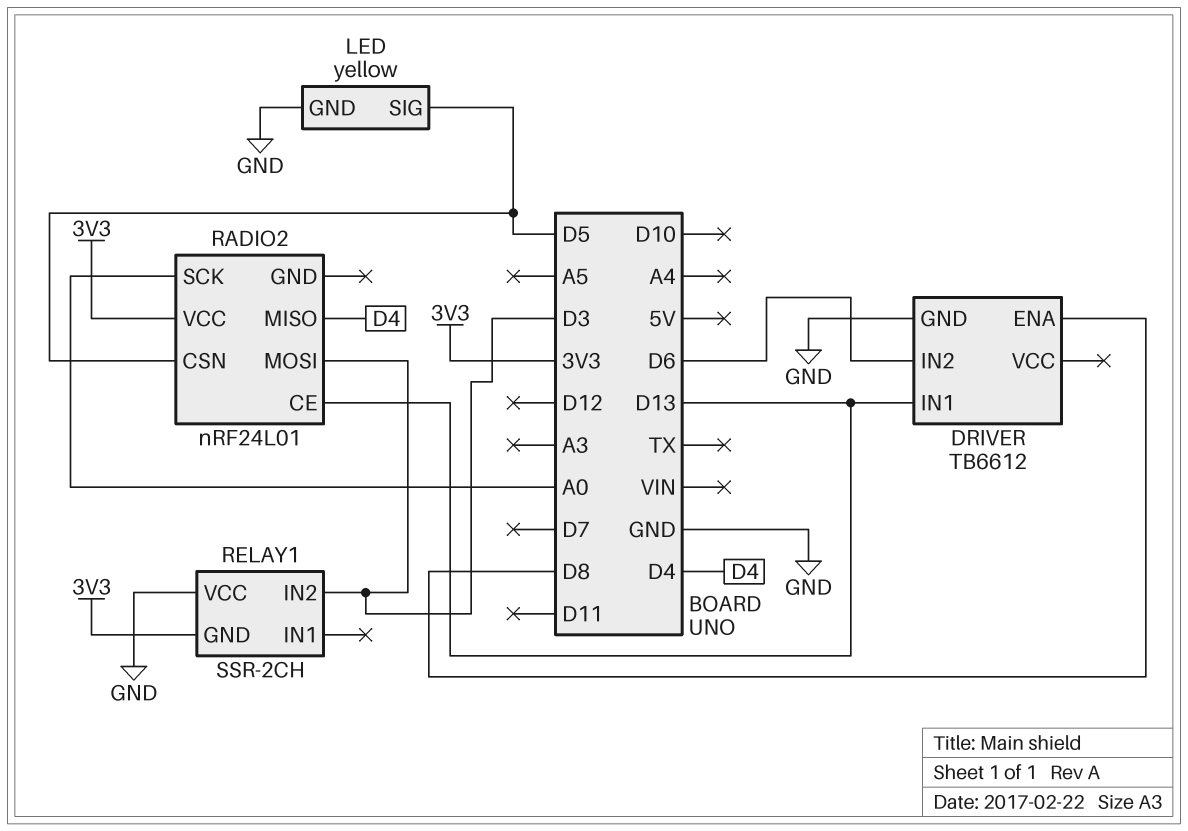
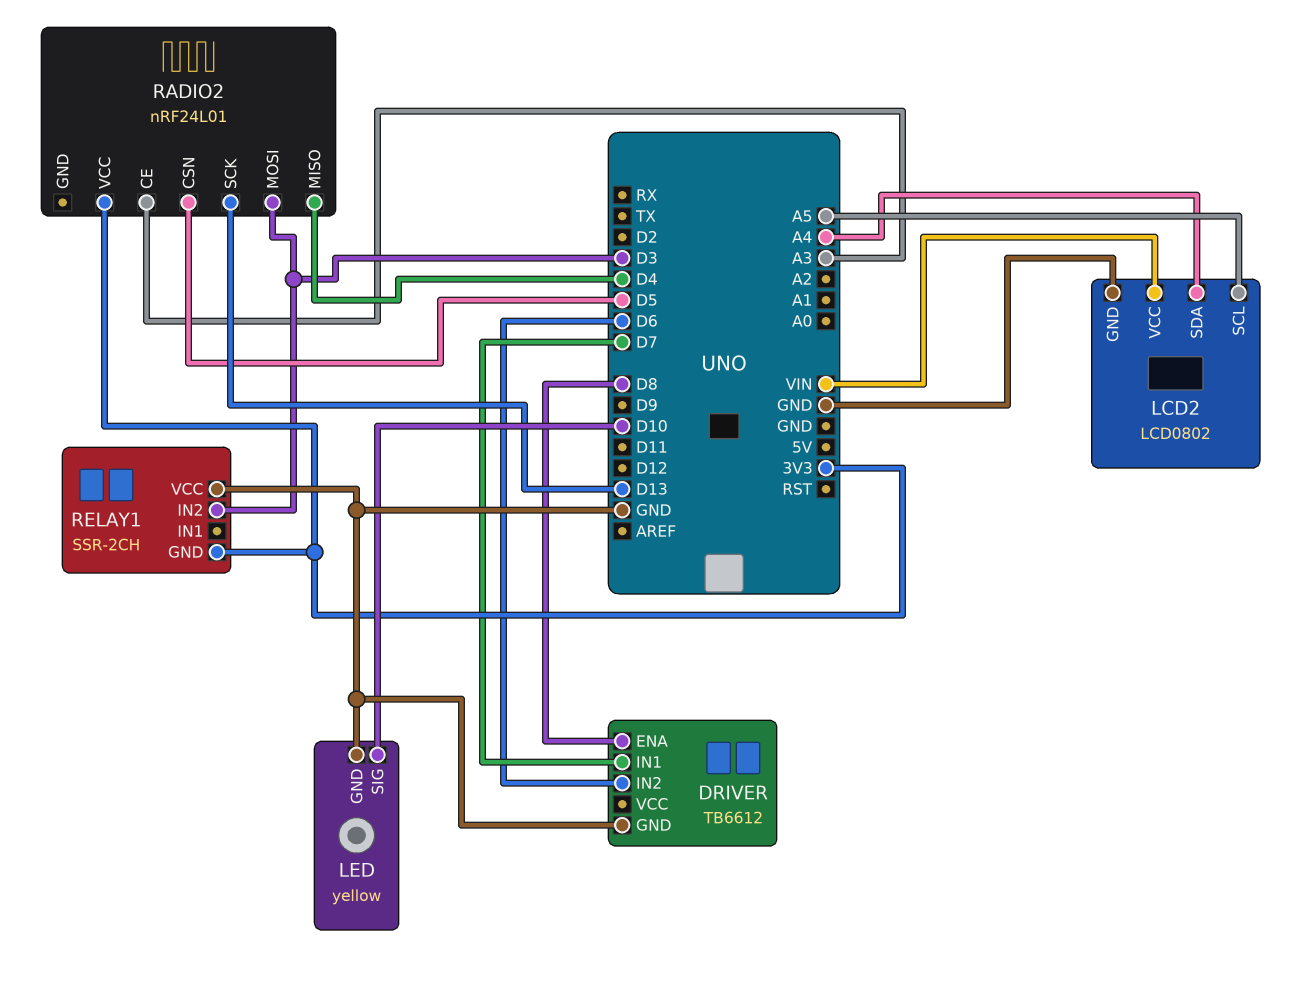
DRIVER pin IN1: D13 -> D7
LCD2: none -> LCD0802
LCD2 pin GND: none -> GND
LCD2 pin SCL: none -> A5
LCD2 pin SDA: none -> A4
LCD2 pin VCC: none -> VIN
LED pin SIG: D5 -> D10
RADIO2 pin CE: D13 -> A3
RADIO2 pin SCK: A0 -> D13

